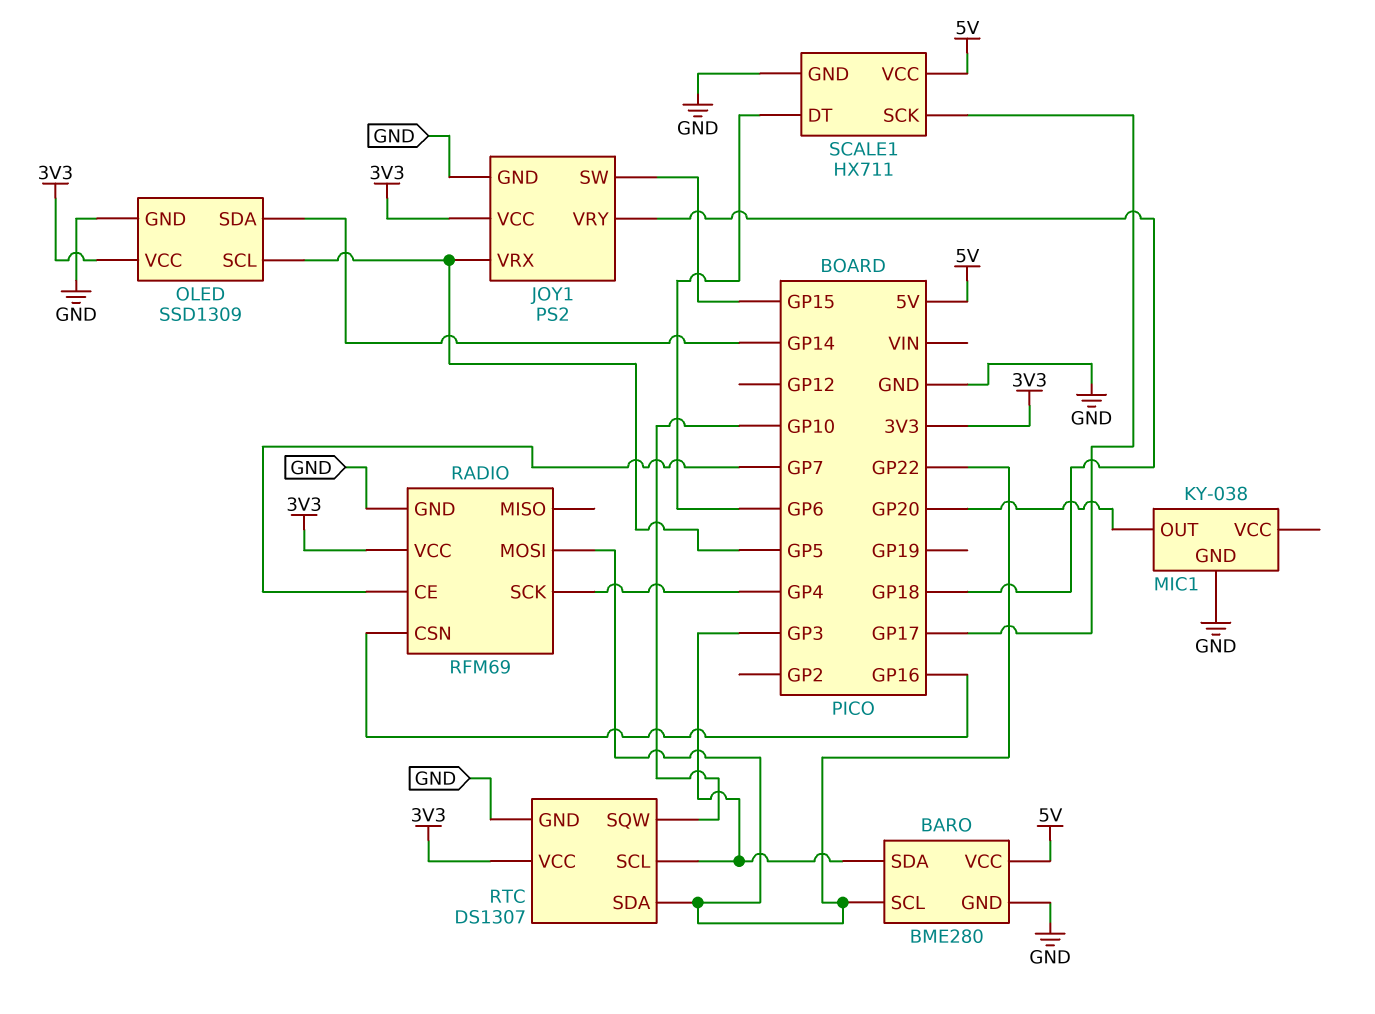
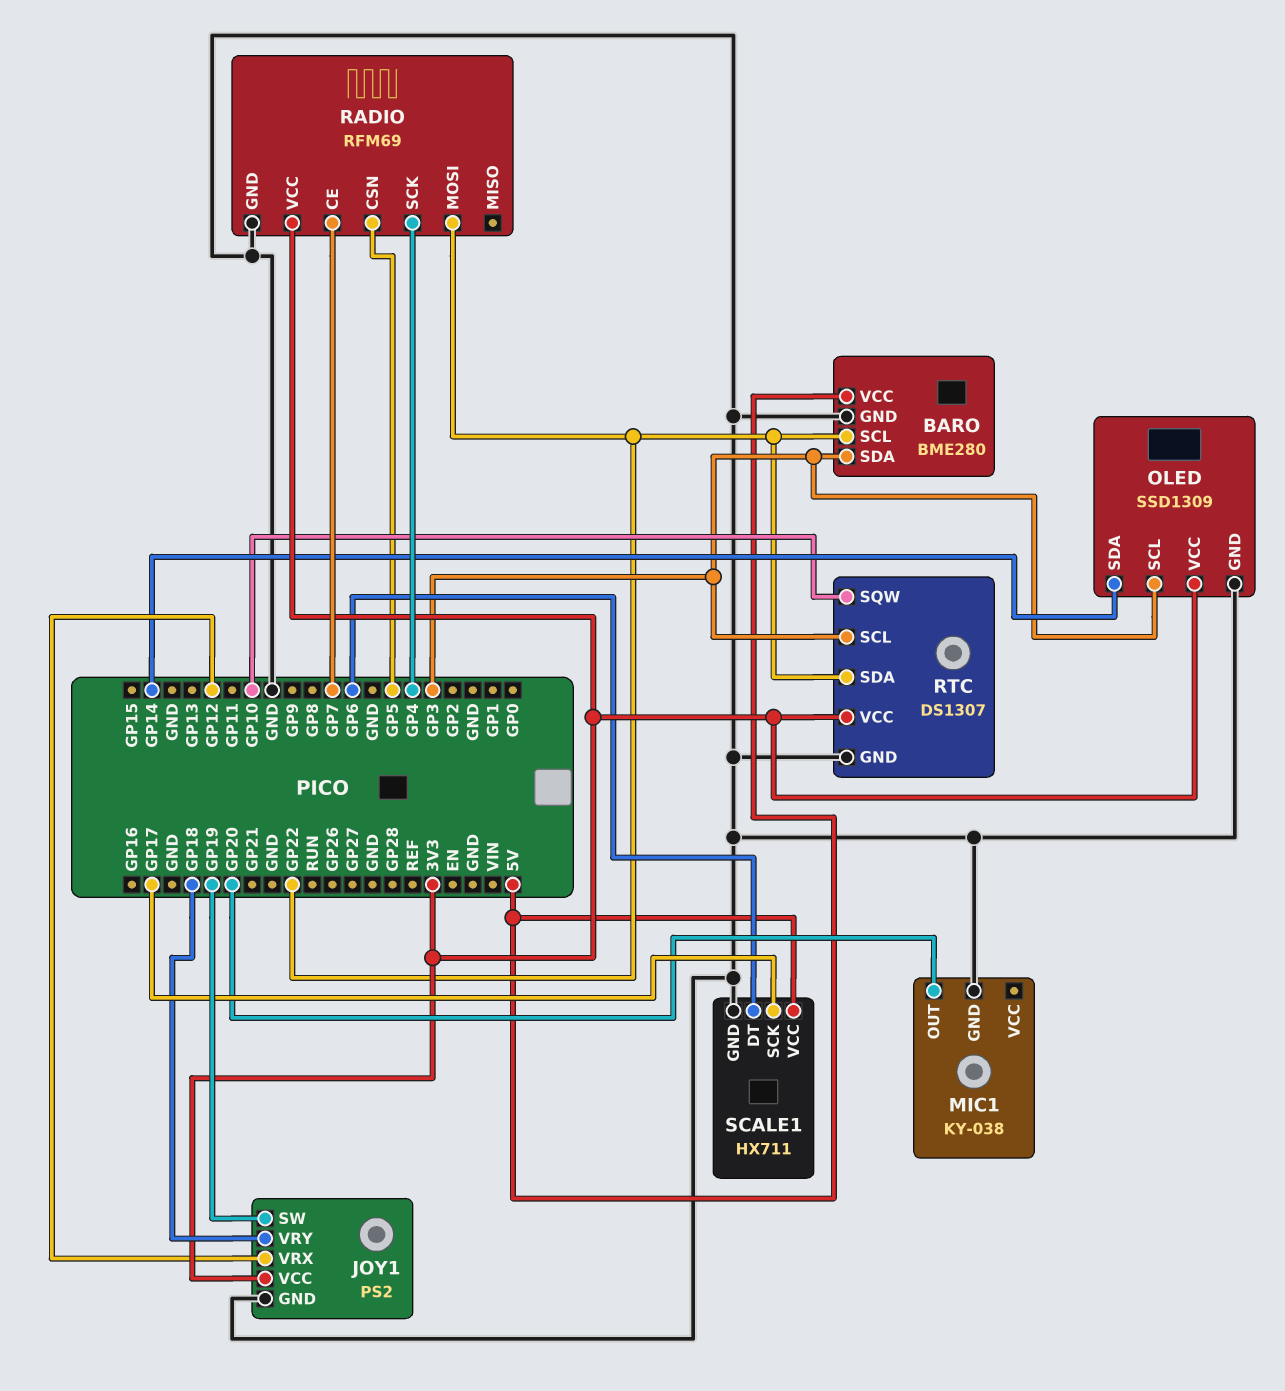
JOY1 pin SW: GP15 -> GP19
JOY1 pin VRX: GP5 -> GP12
OLED pin SCL: GP5 -> GP3
RADIO pin CSN: GP16 -> GP5

